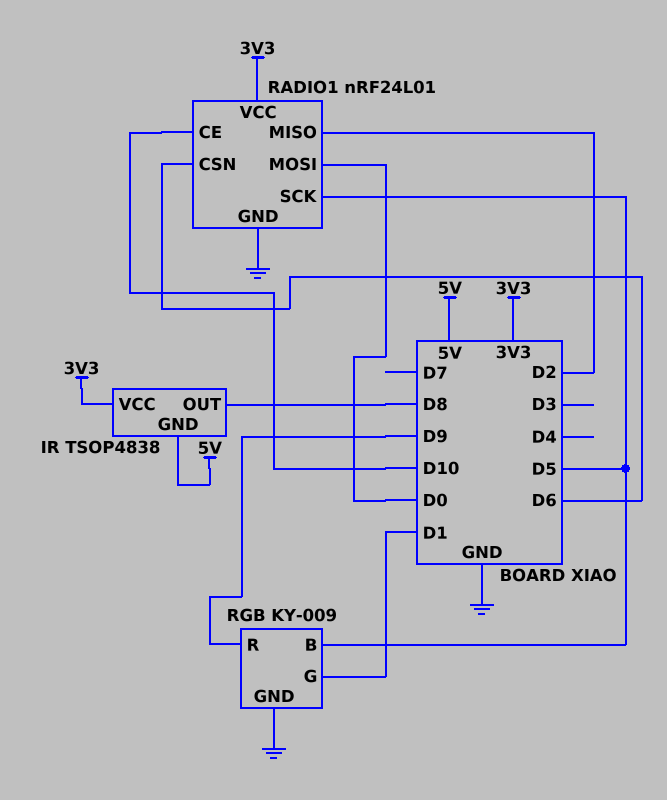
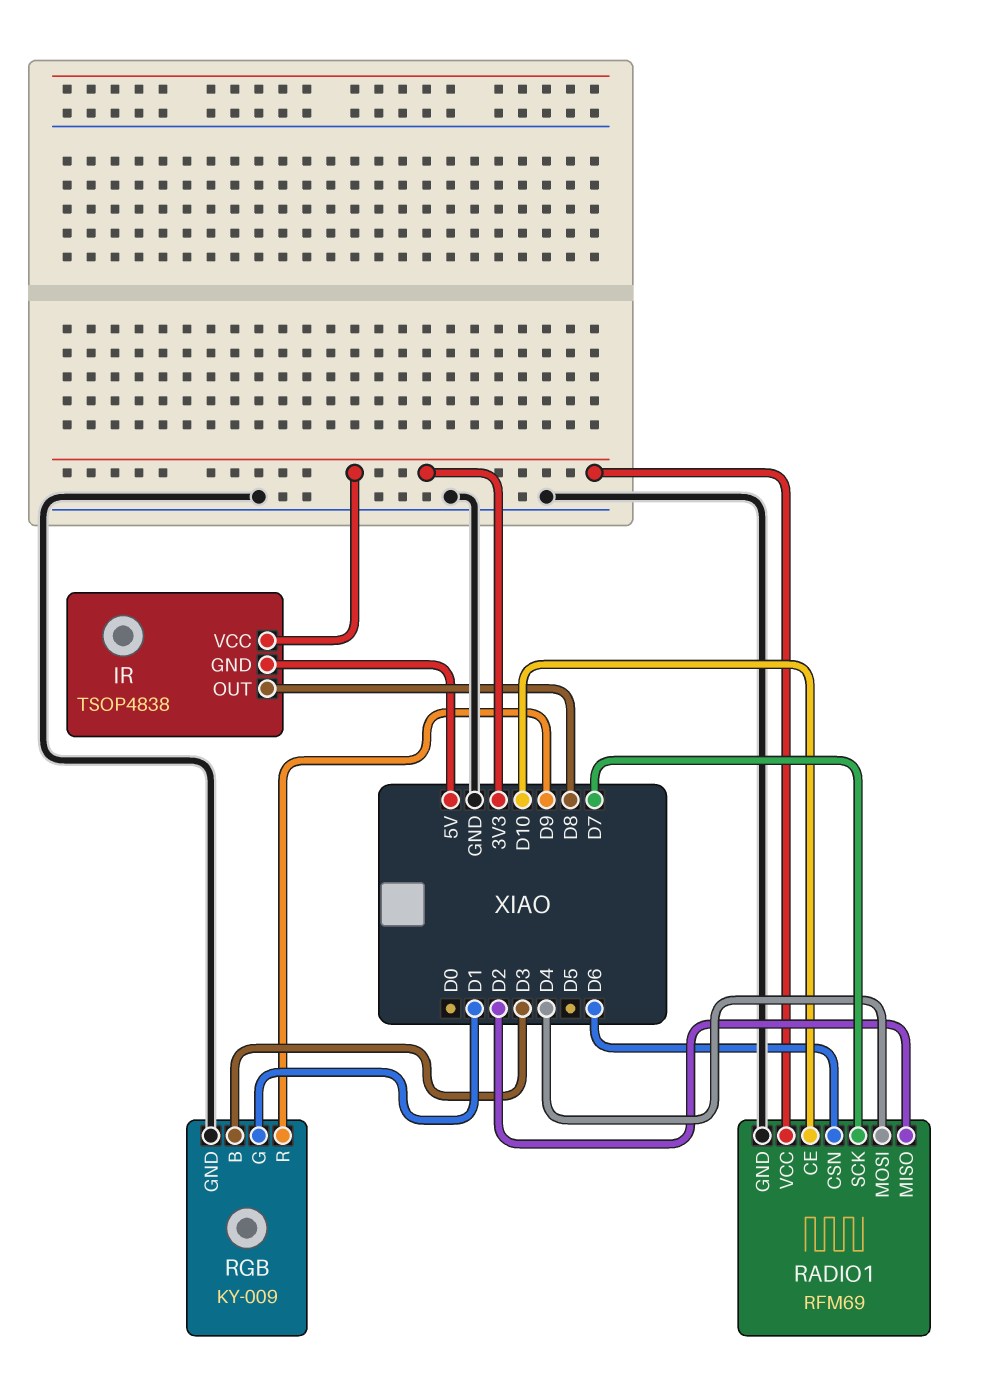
RADIO1: nRF24L01 -> RFM69
RADIO1 pin MOSI: D0 -> D4
RADIO1 pin SCK: D5 -> D7
RGB pin B: D5 -> D3

